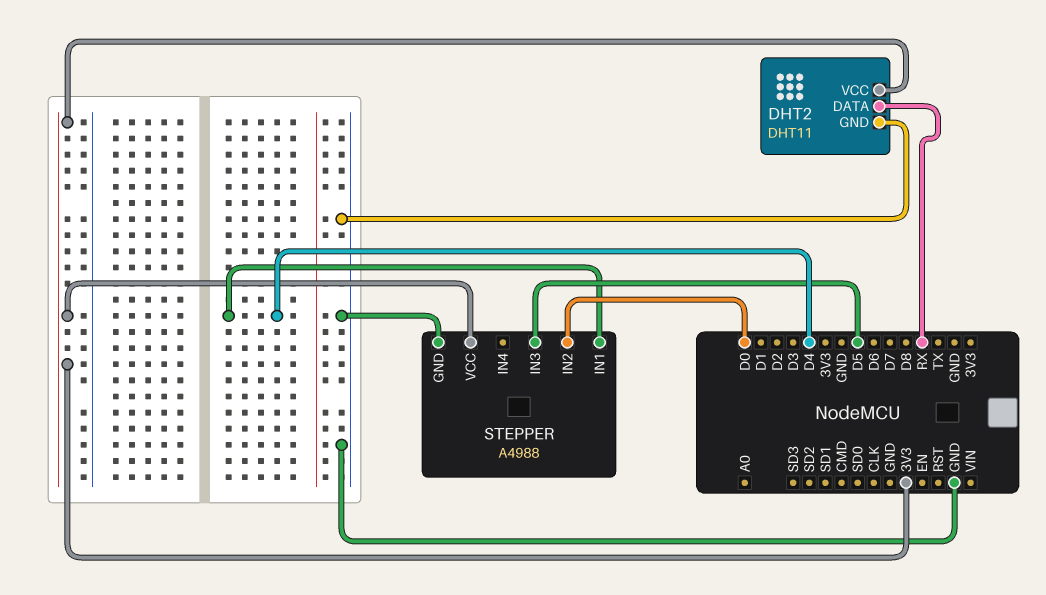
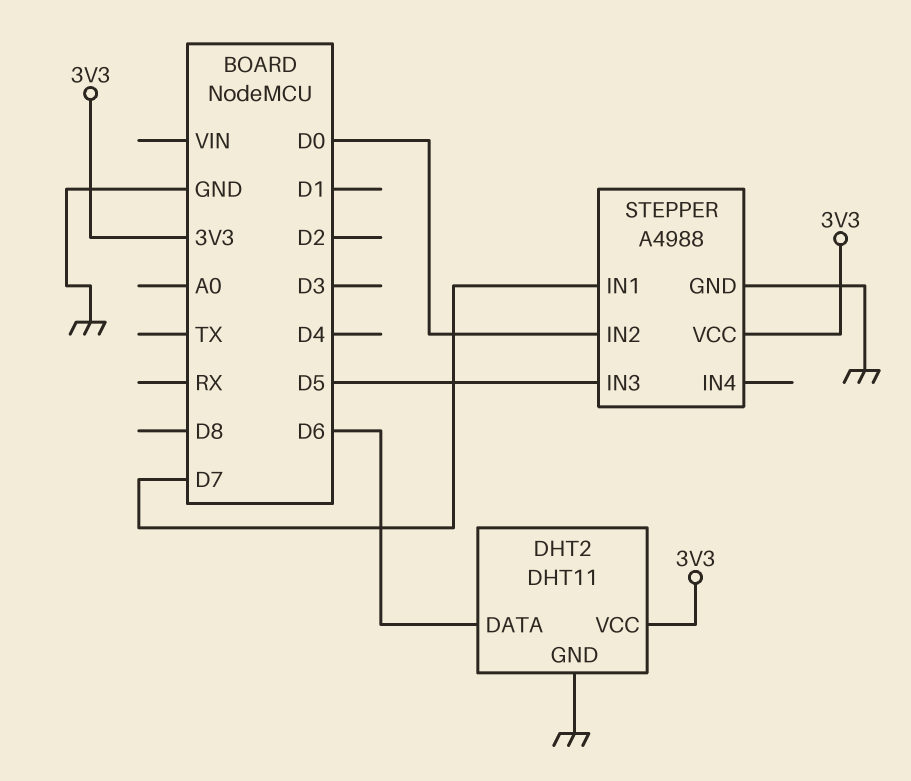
DHT2 pin DATA: RX -> D6
STEPPER pin IN1: D4 -> D7

